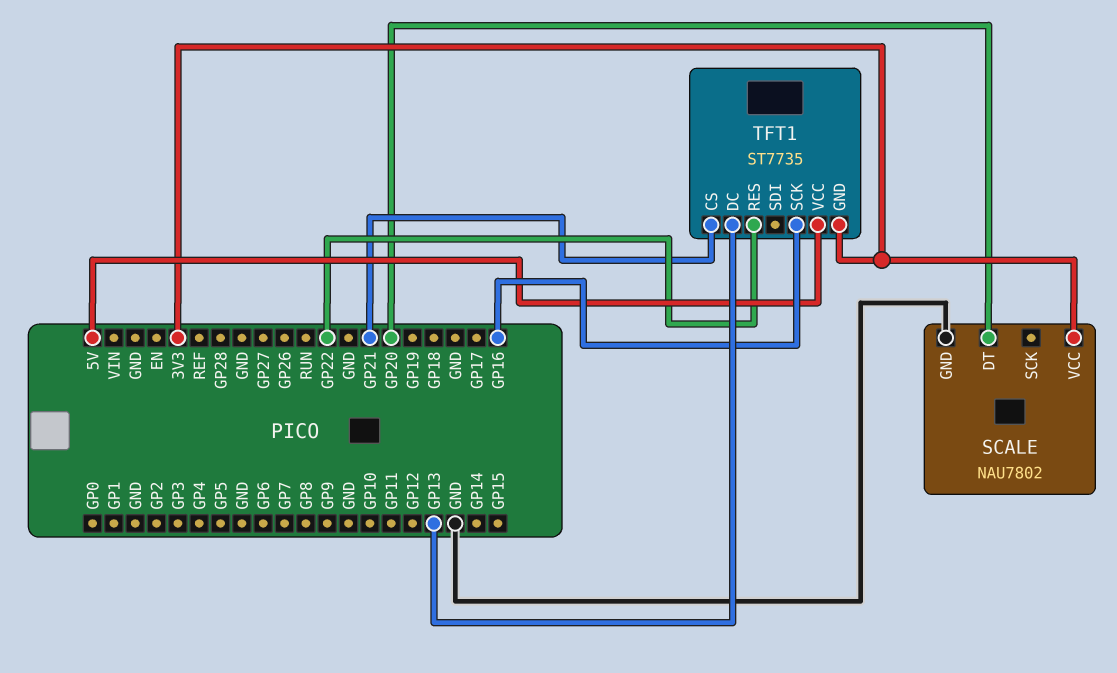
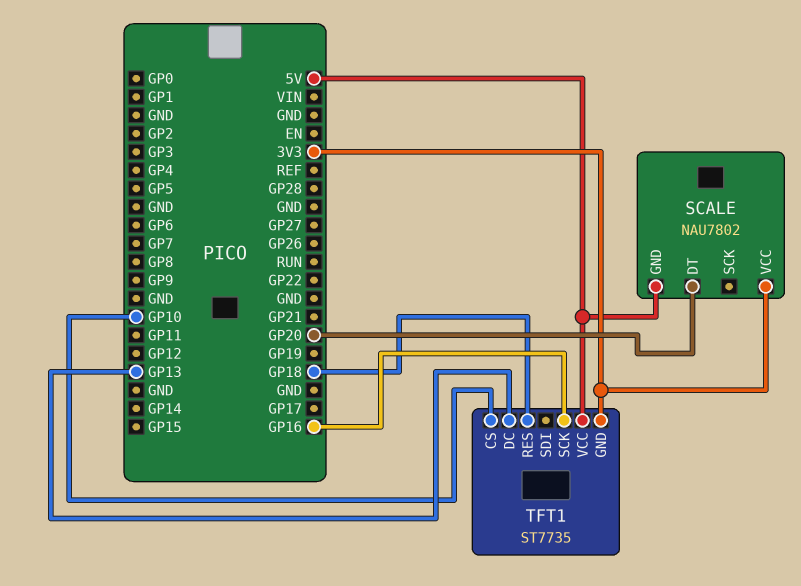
SCALE pin GND: GND -> 5V
TFT1 pin CS: GP21 -> GP10
TFT1 pin RES: GP22 -> GP18

